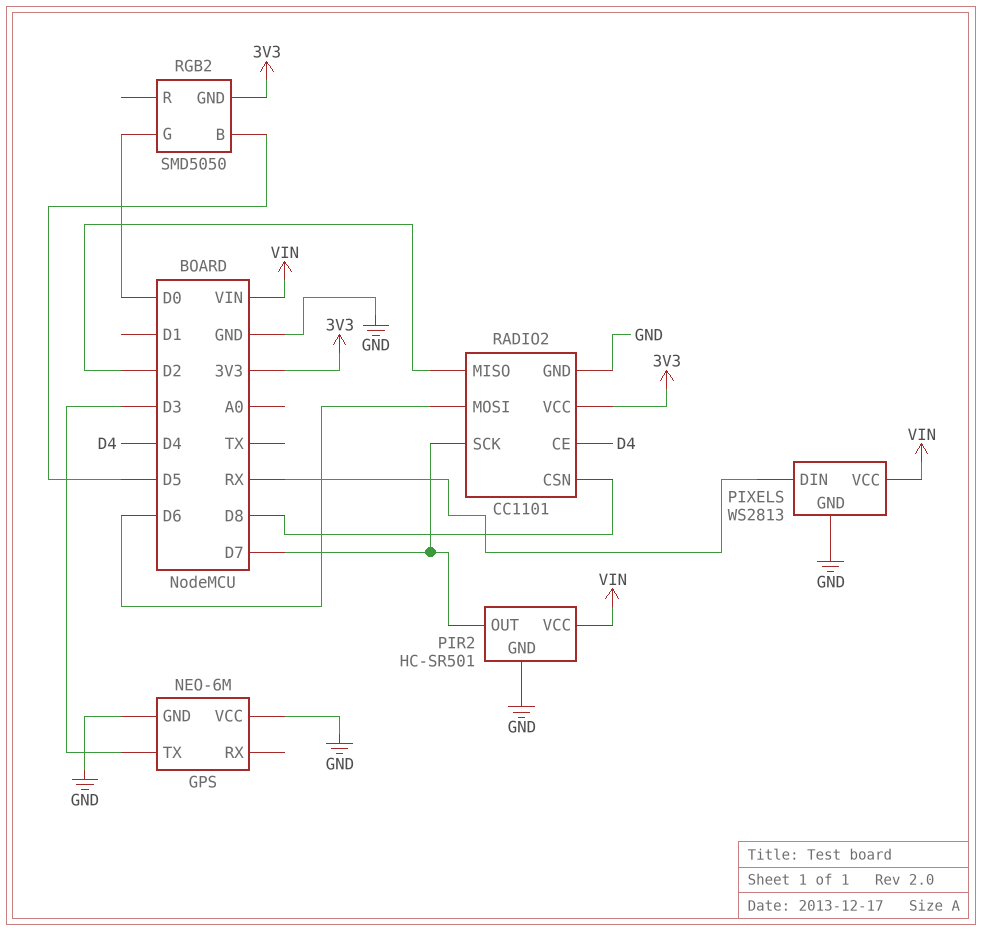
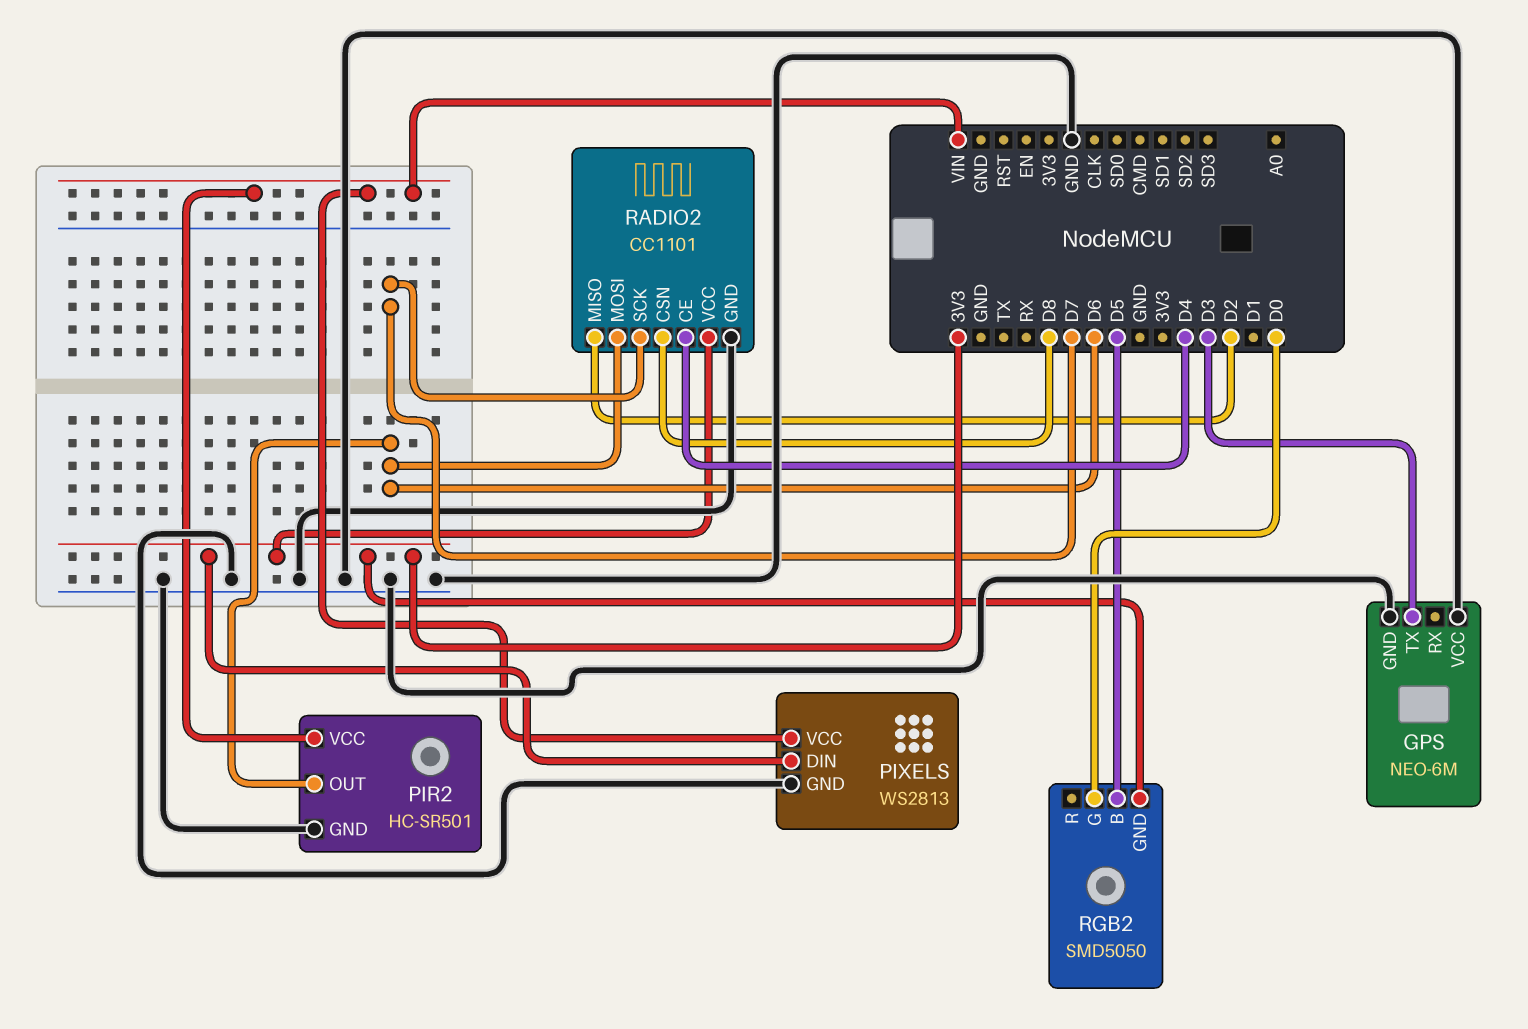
PIR2 pin OUT: D7 -> D6
PIXELS pin DIN: RX -> 3V3

